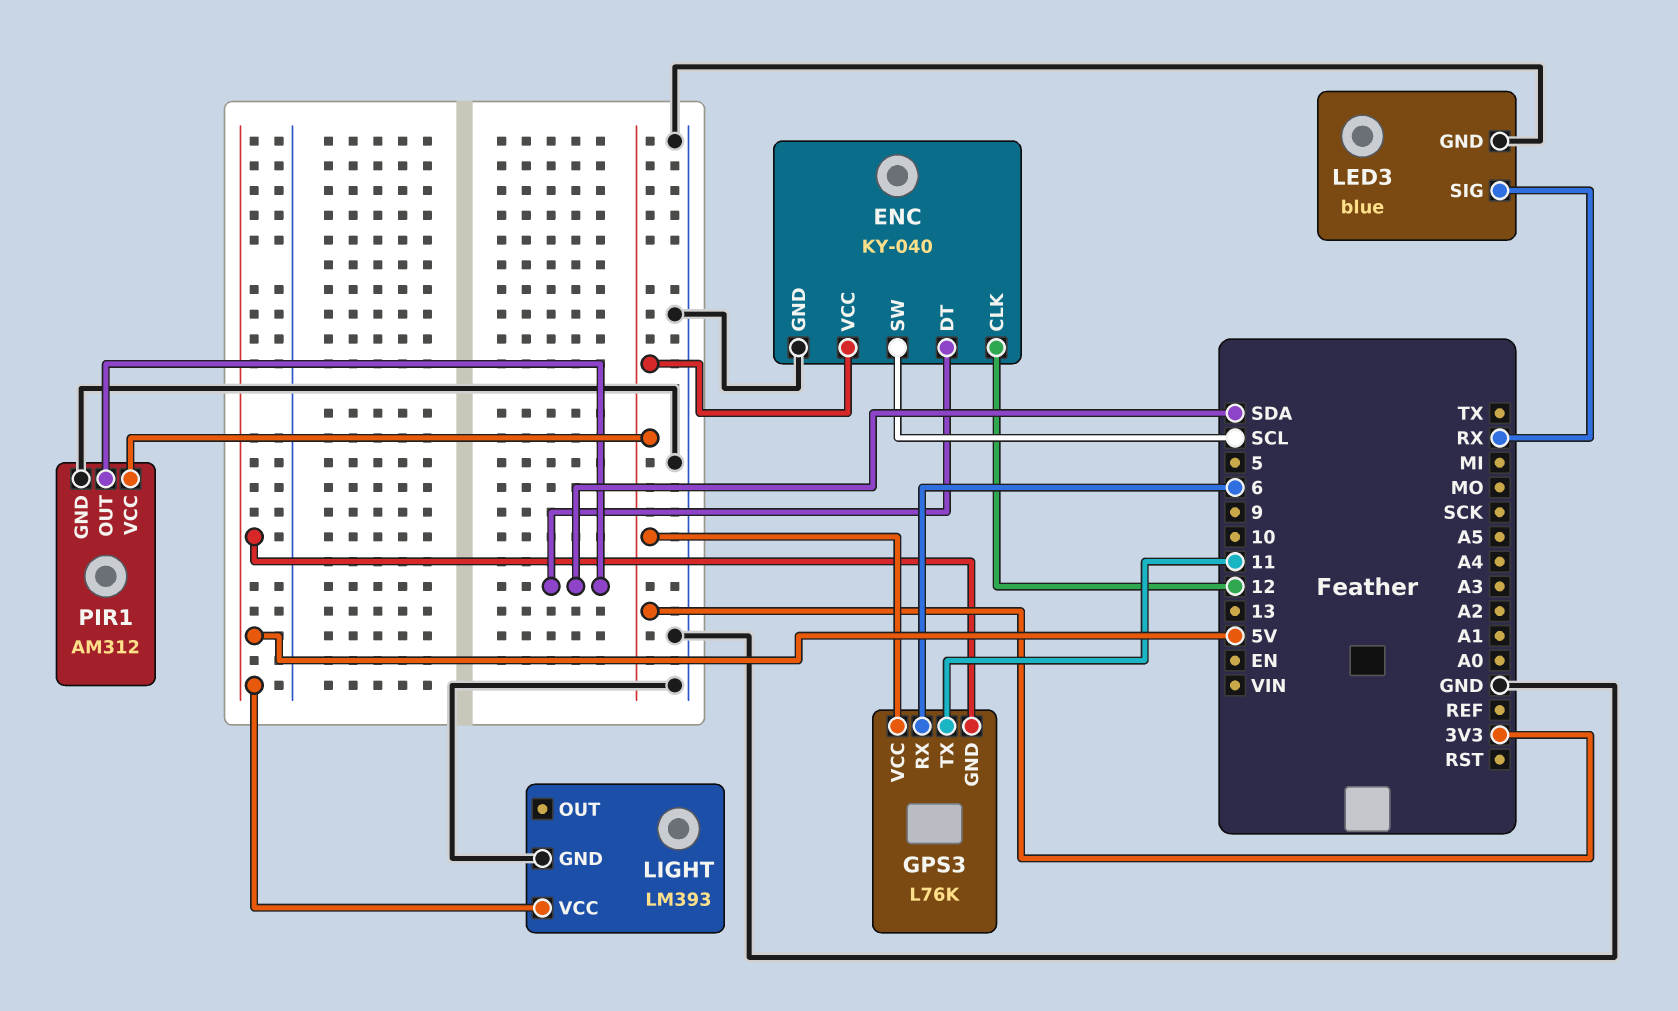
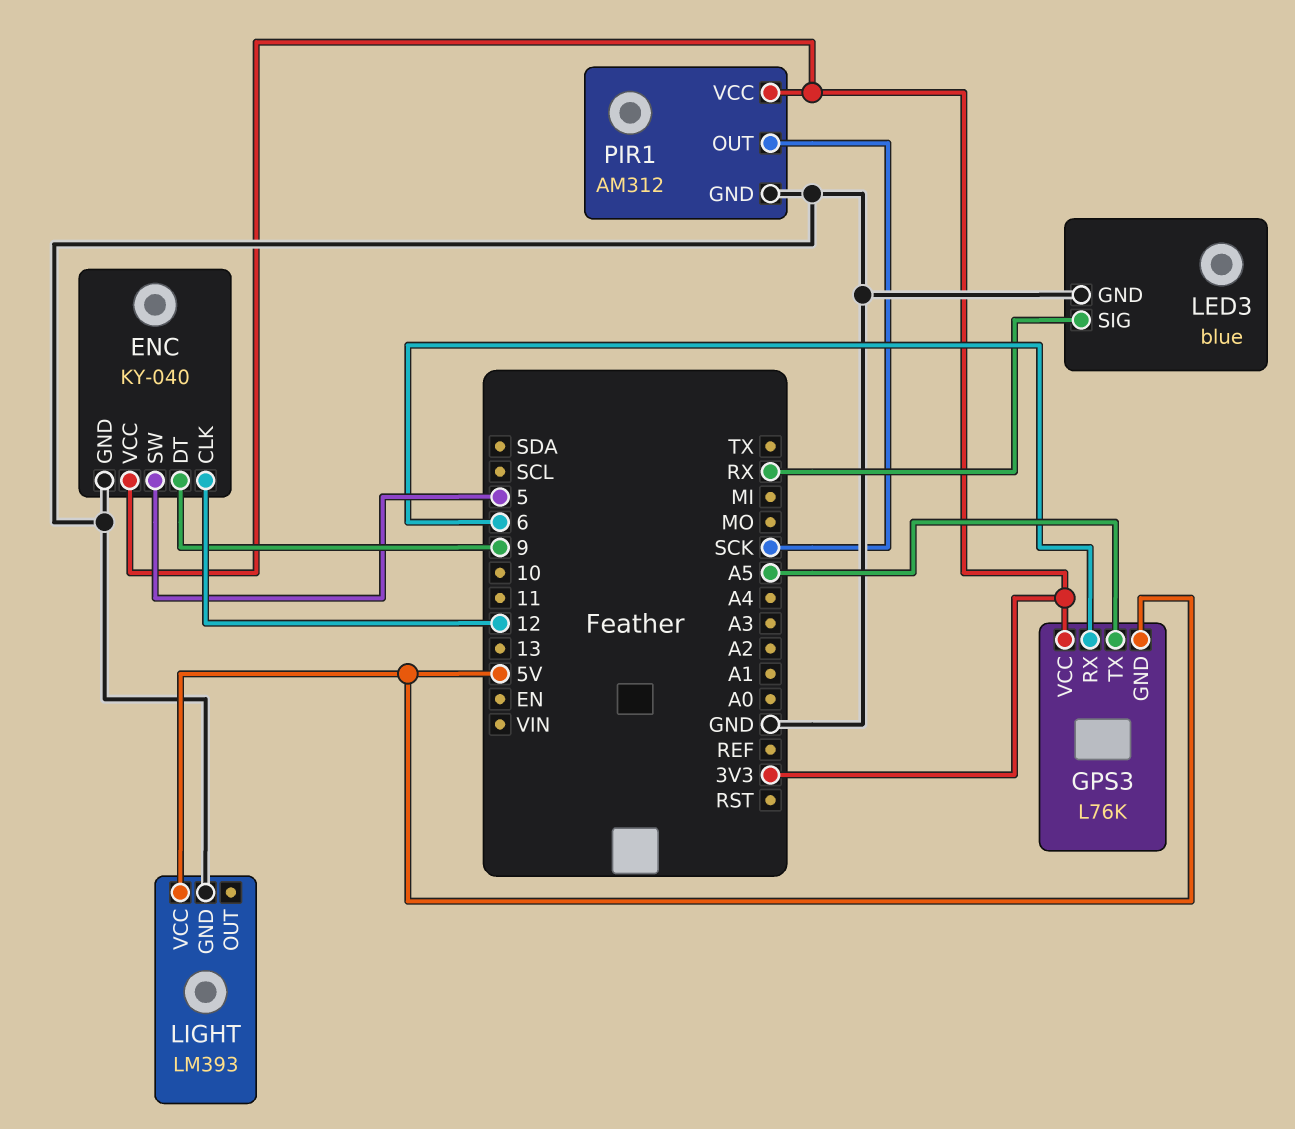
ENC pin DT: SDA -> 9
ENC pin SW: SCL -> 5
GPS3 pin TX: 11 -> A5
PIR1 pin OUT: SDA -> SCK

